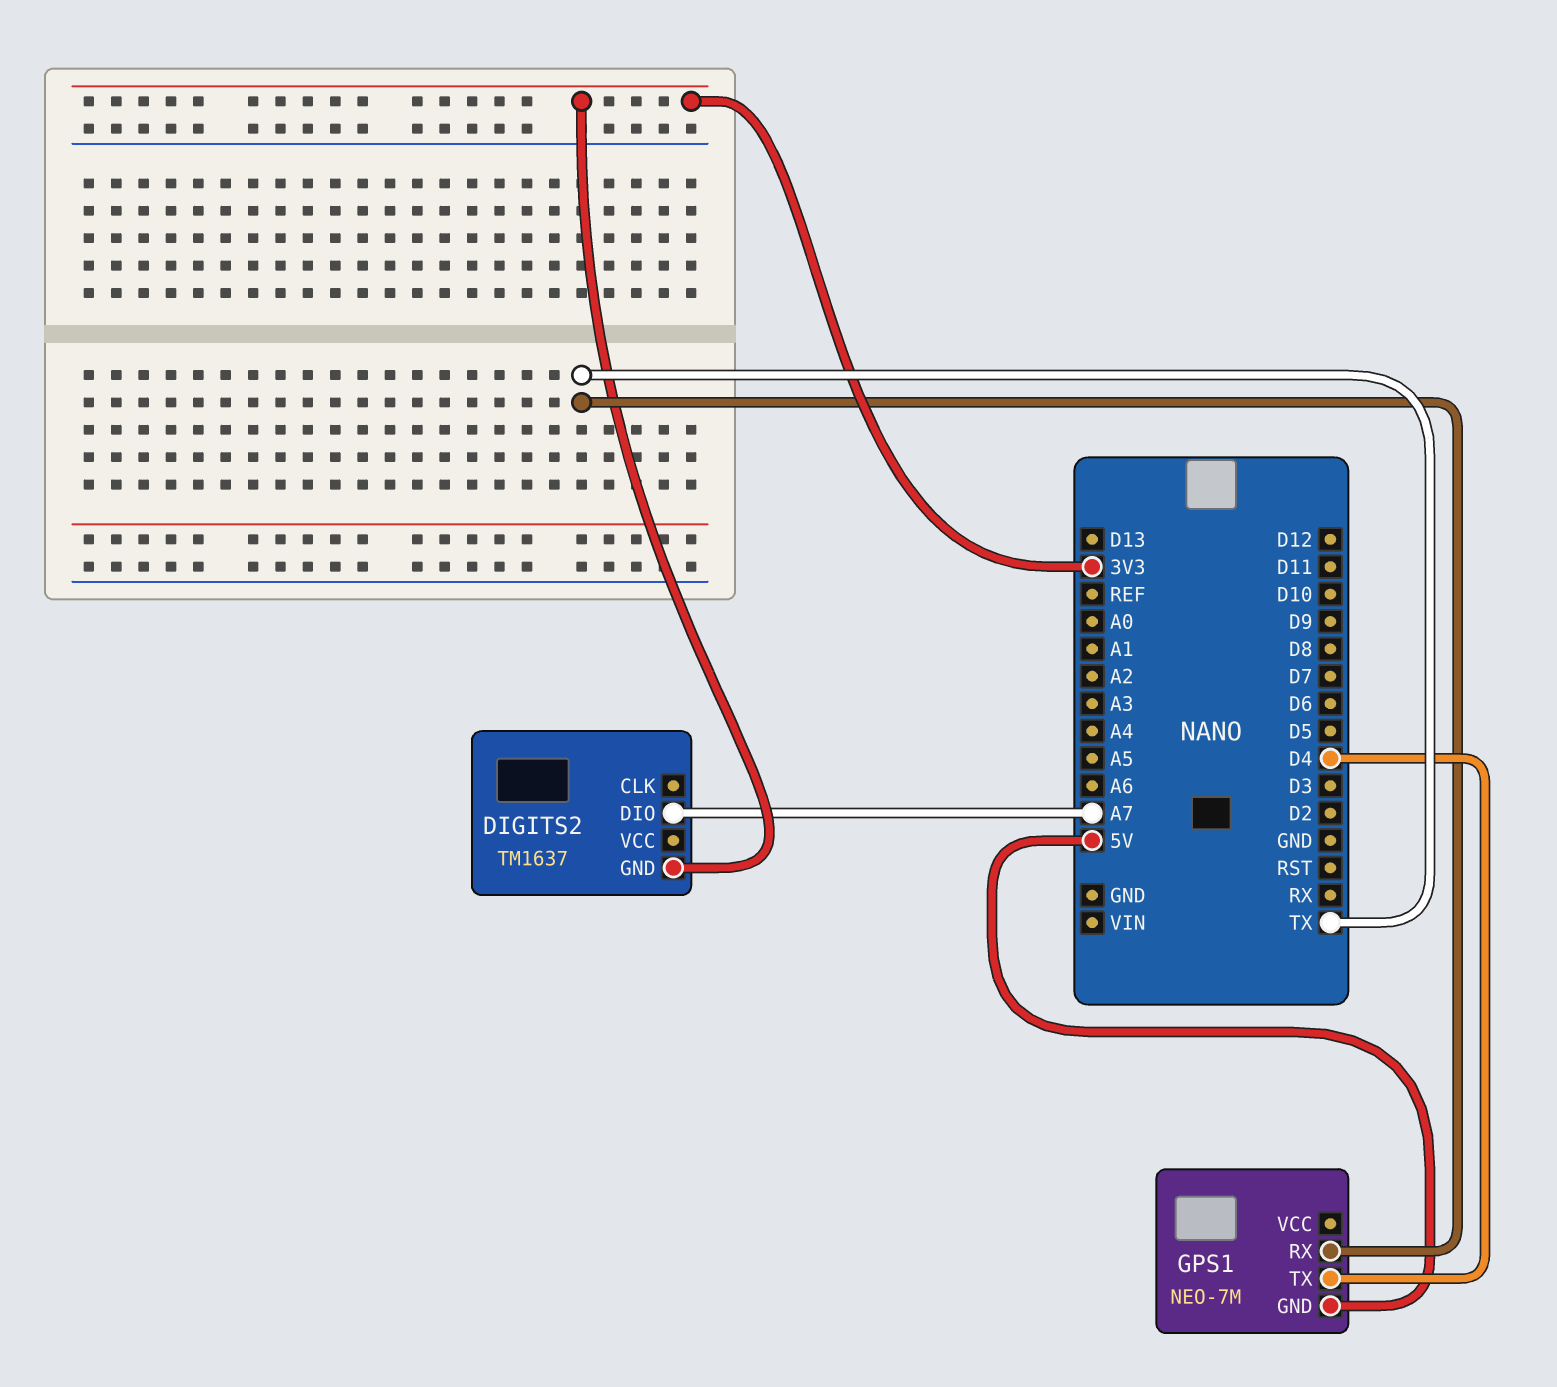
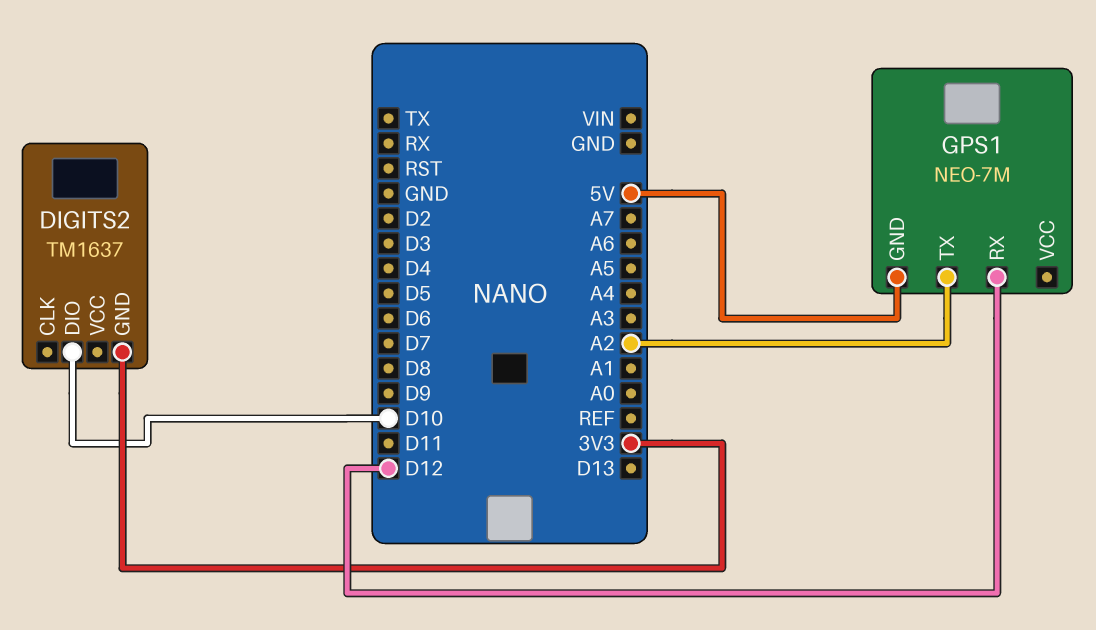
DIGITS2 pin DIO: A7 -> D10
GPS1 pin RX: TX -> D12
GPS1 pin TX: D4 -> A2

